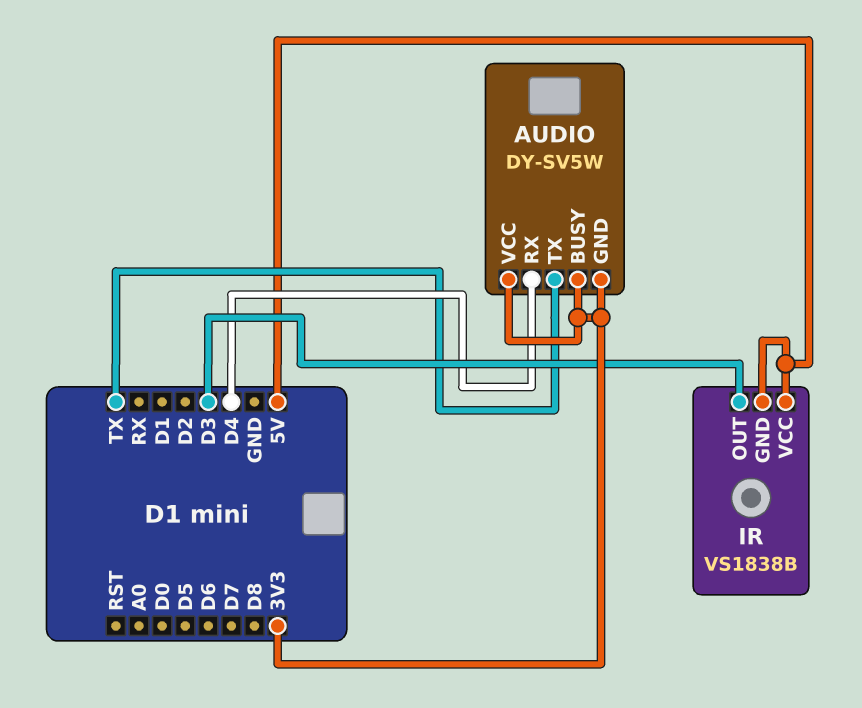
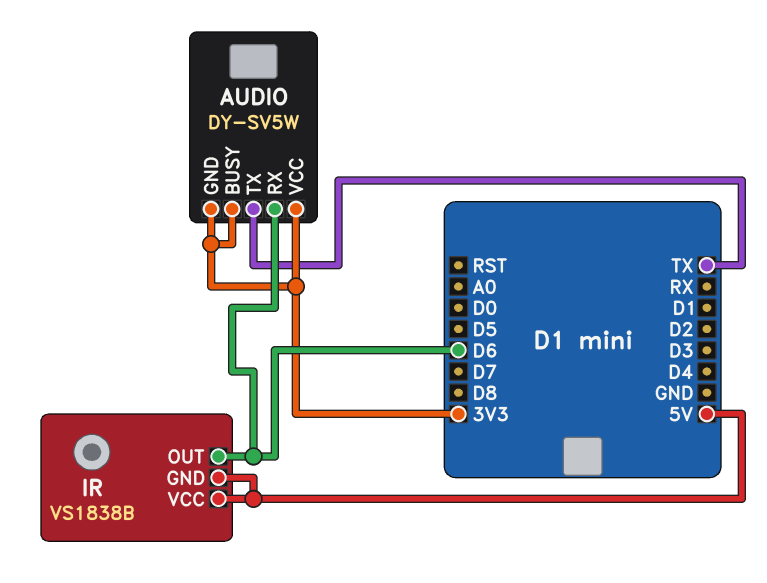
AUDIO pin RX: D4 -> D6
IR pin OUT: D3 -> D6

